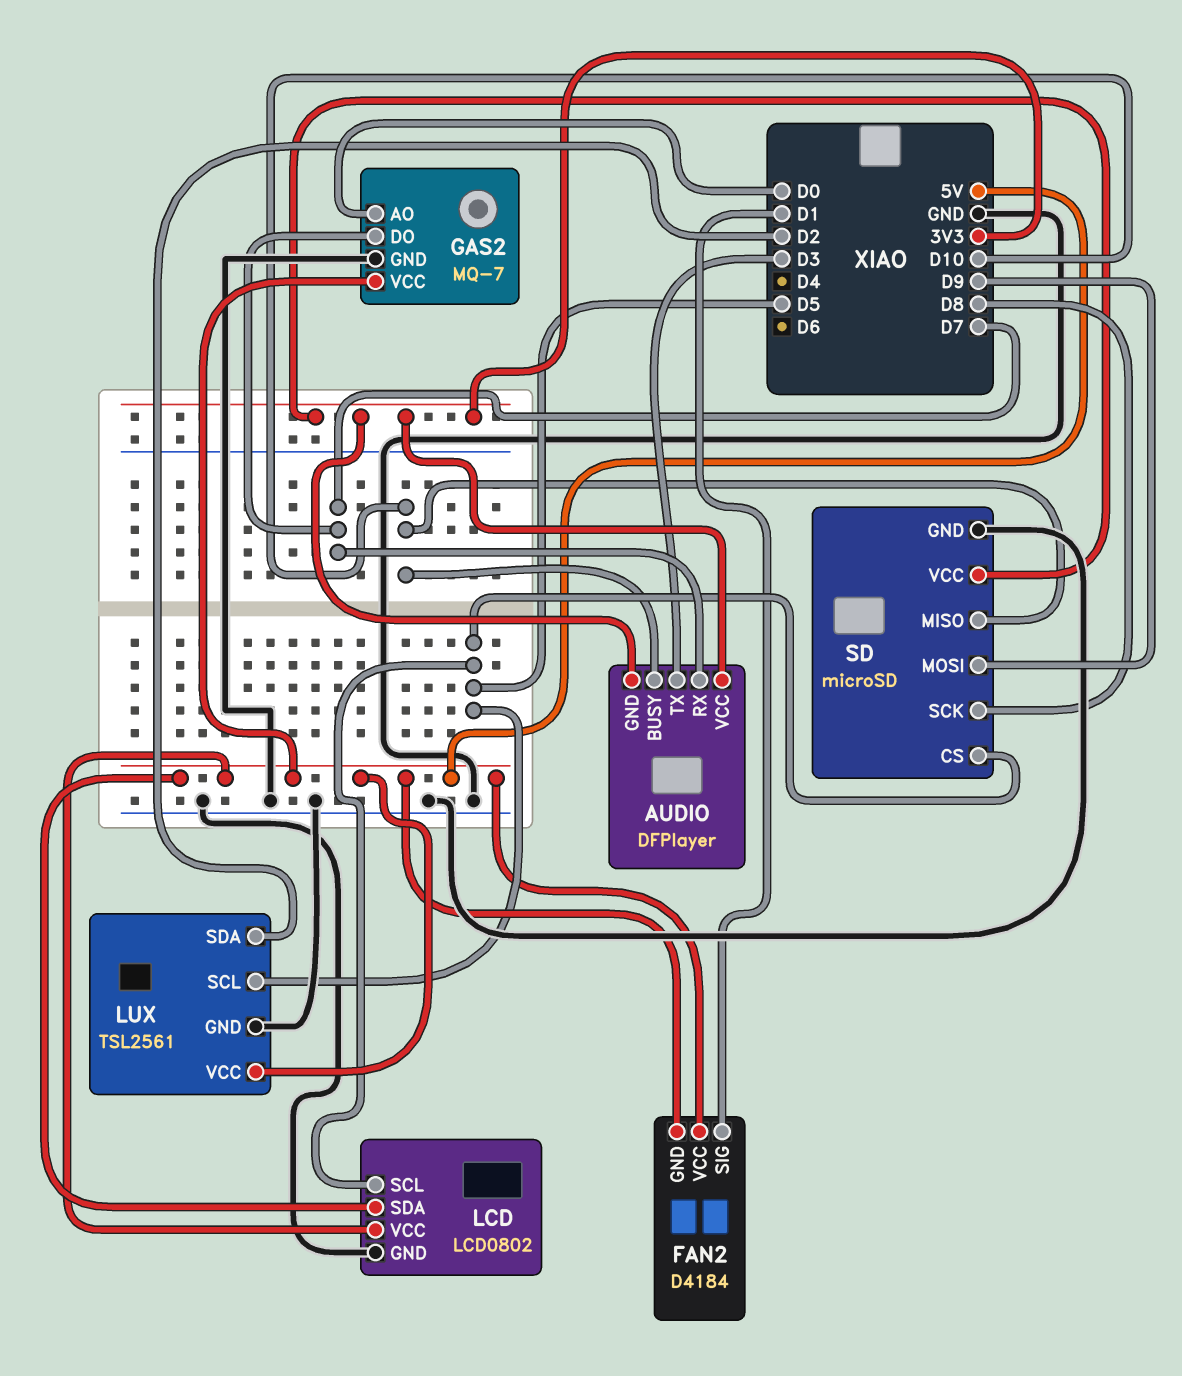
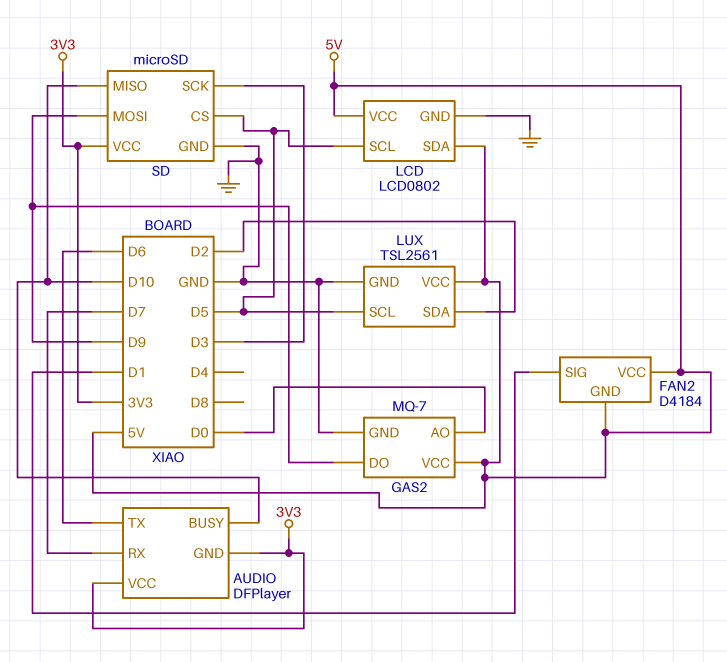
AUDIO pin TX: D3 -> D6
GAS2 pin DO: D7 -> D9
SD pin SCK: D8 -> D3

